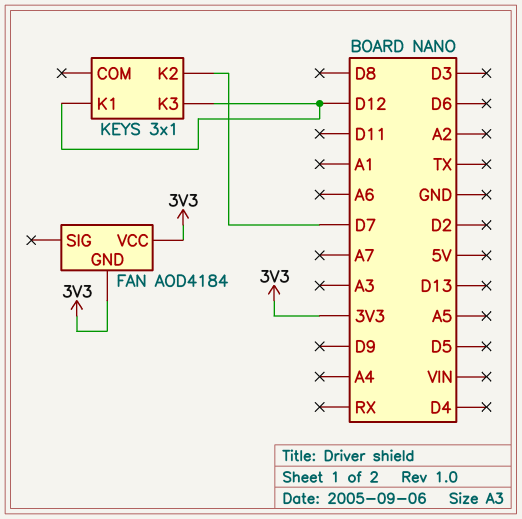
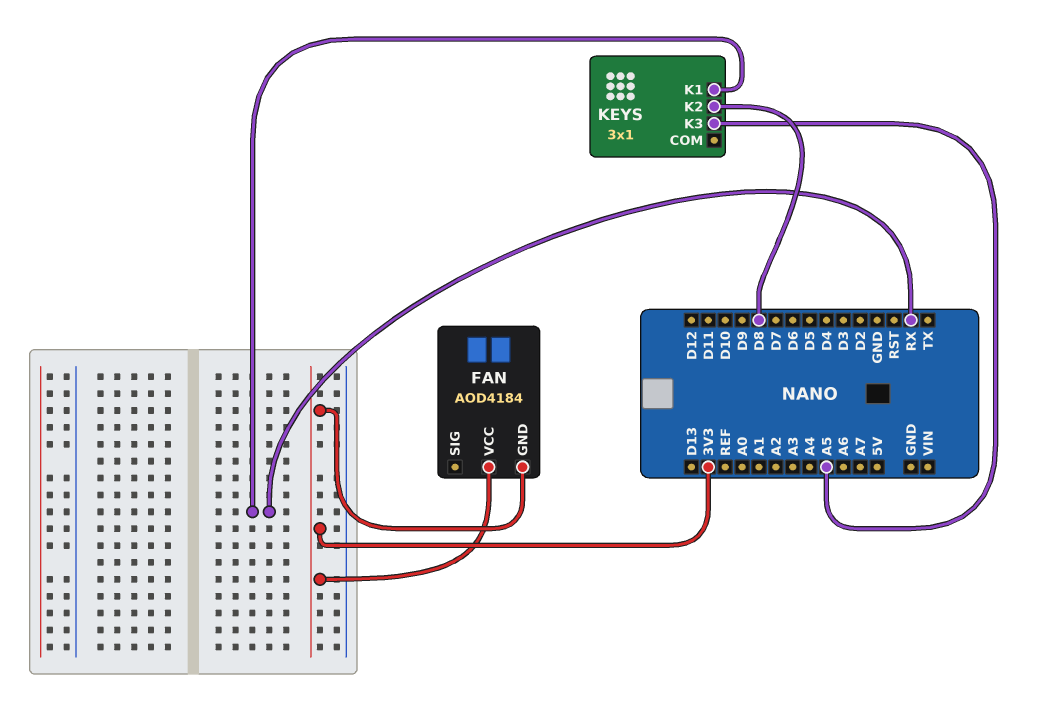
KEYS pin K1: D12 -> RX
KEYS pin K2: D7 -> D8
KEYS pin K3: D12 -> A5

